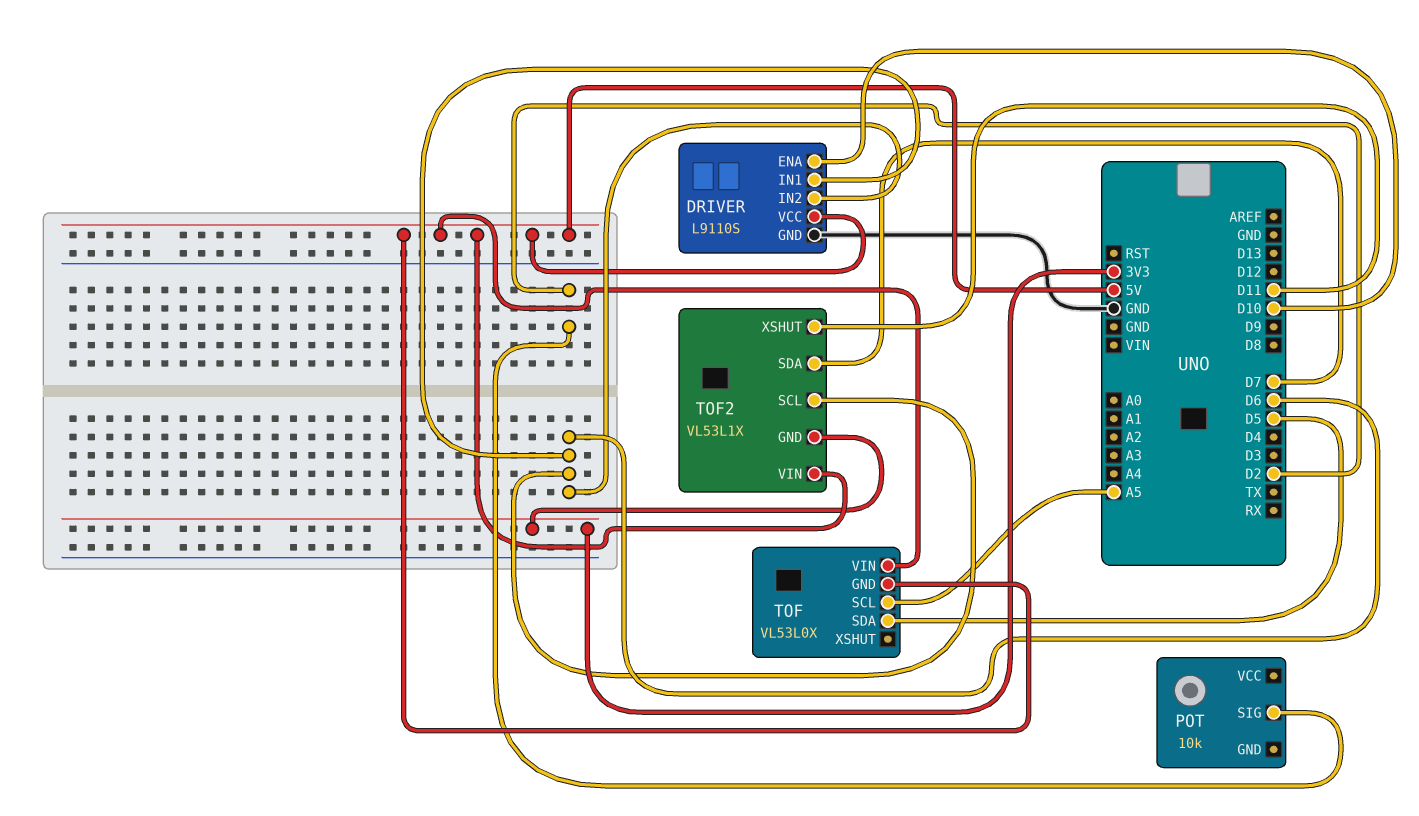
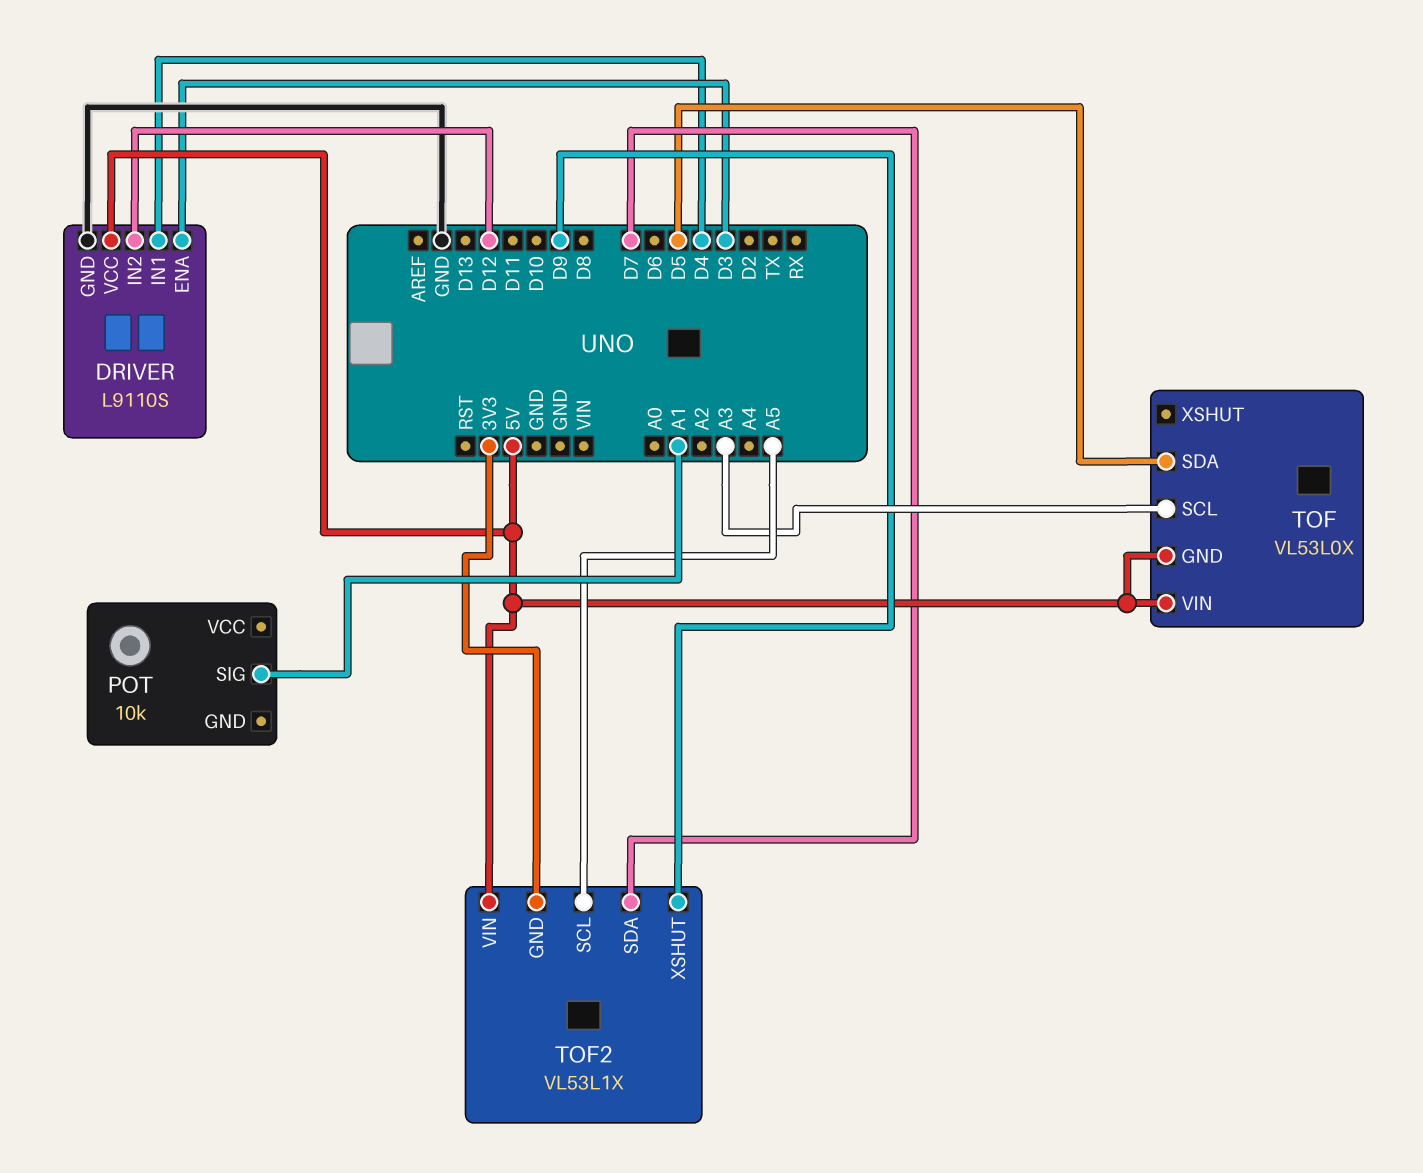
DRIVER pin ENA: D10 -> D3
DRIVER pin IN1: D6 -> D4
DRIVER pin IN2: D6 -> D12
POT pin SIG: D2 -> A1
TOF pin SCL: A5 -> A3
TOF2 pin SCL: D6 -> A5
TOF2 pin XSHUT: D11 -> D9

